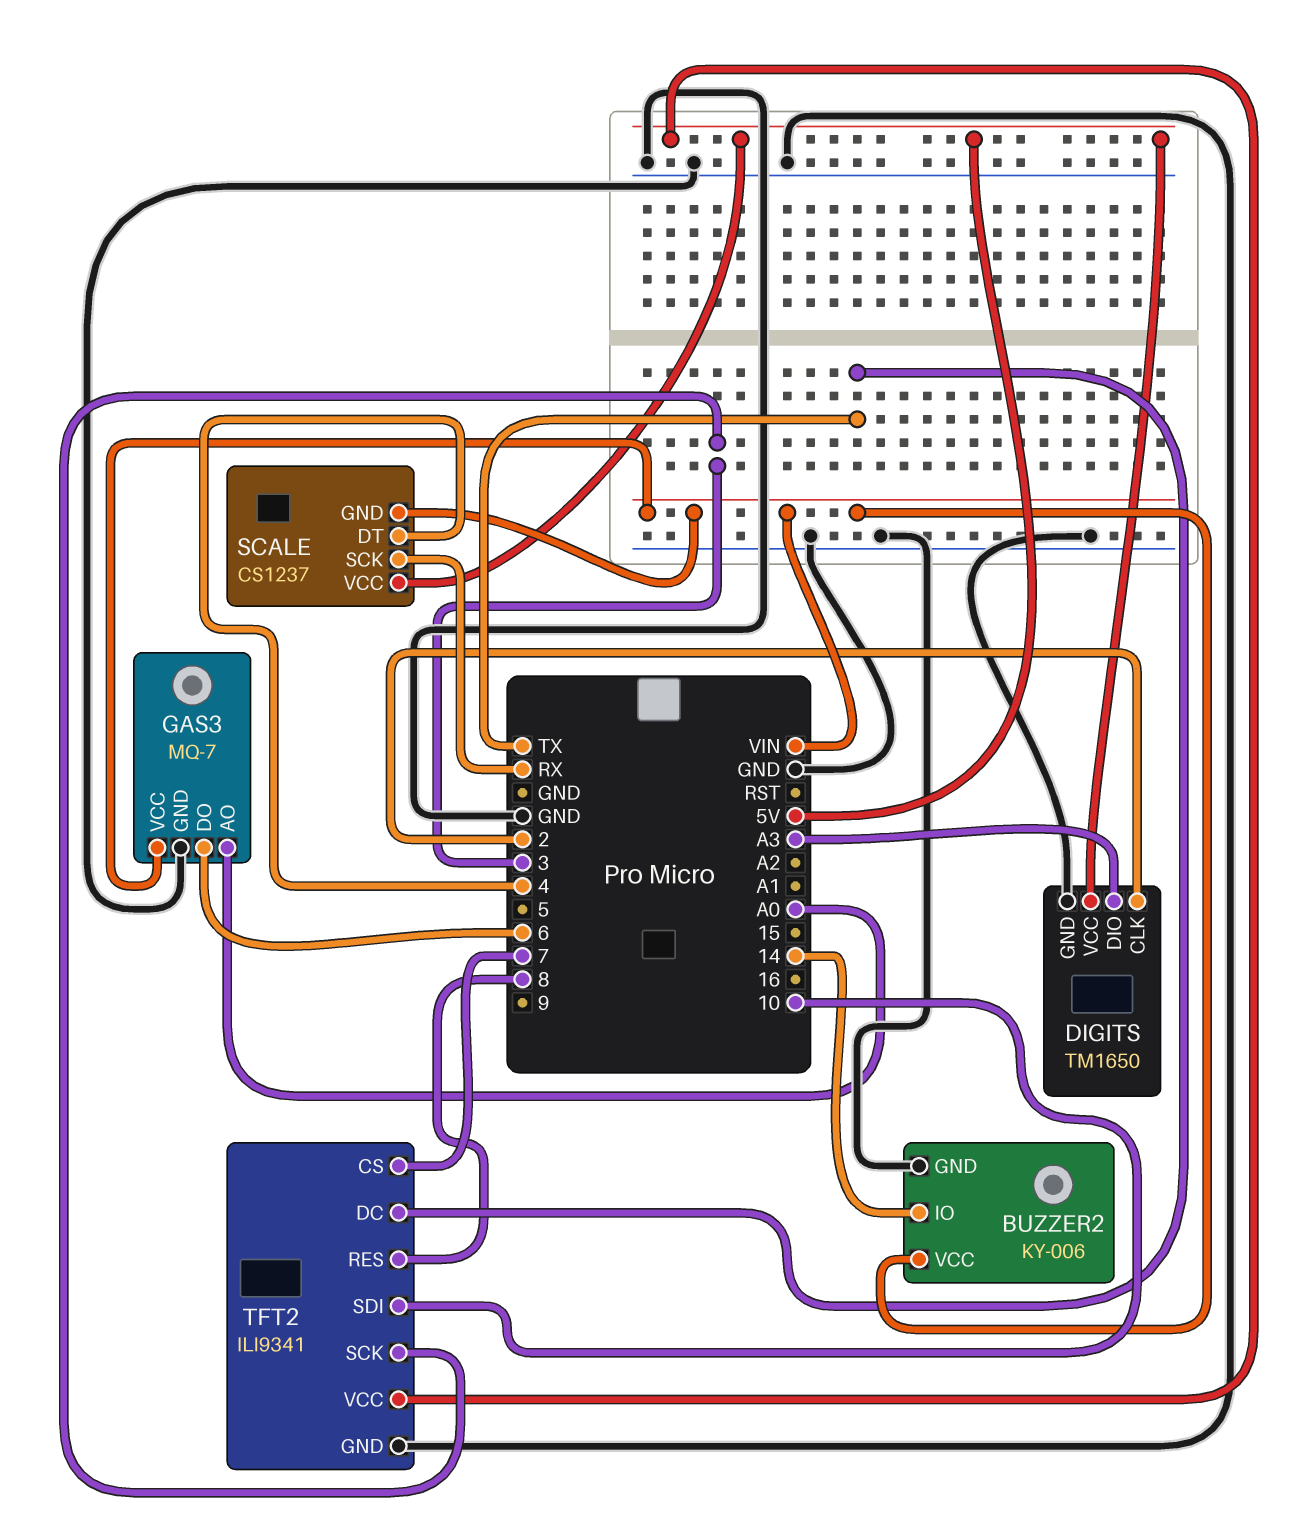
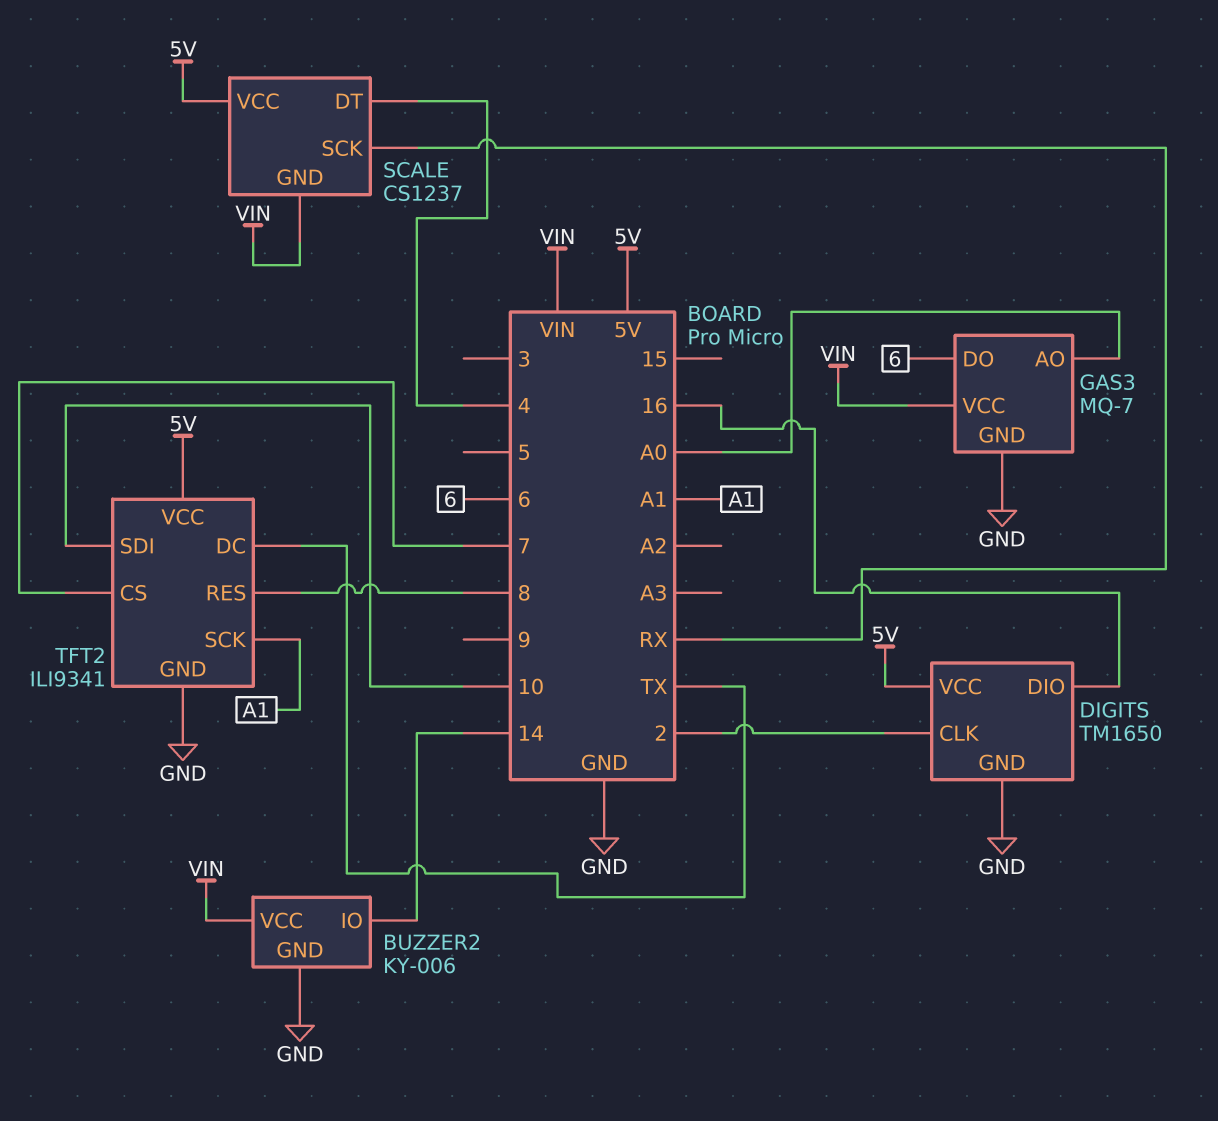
DIGITS pin DIO: A3 -> 16
TFT2 pin SCK: 3 -> A1

